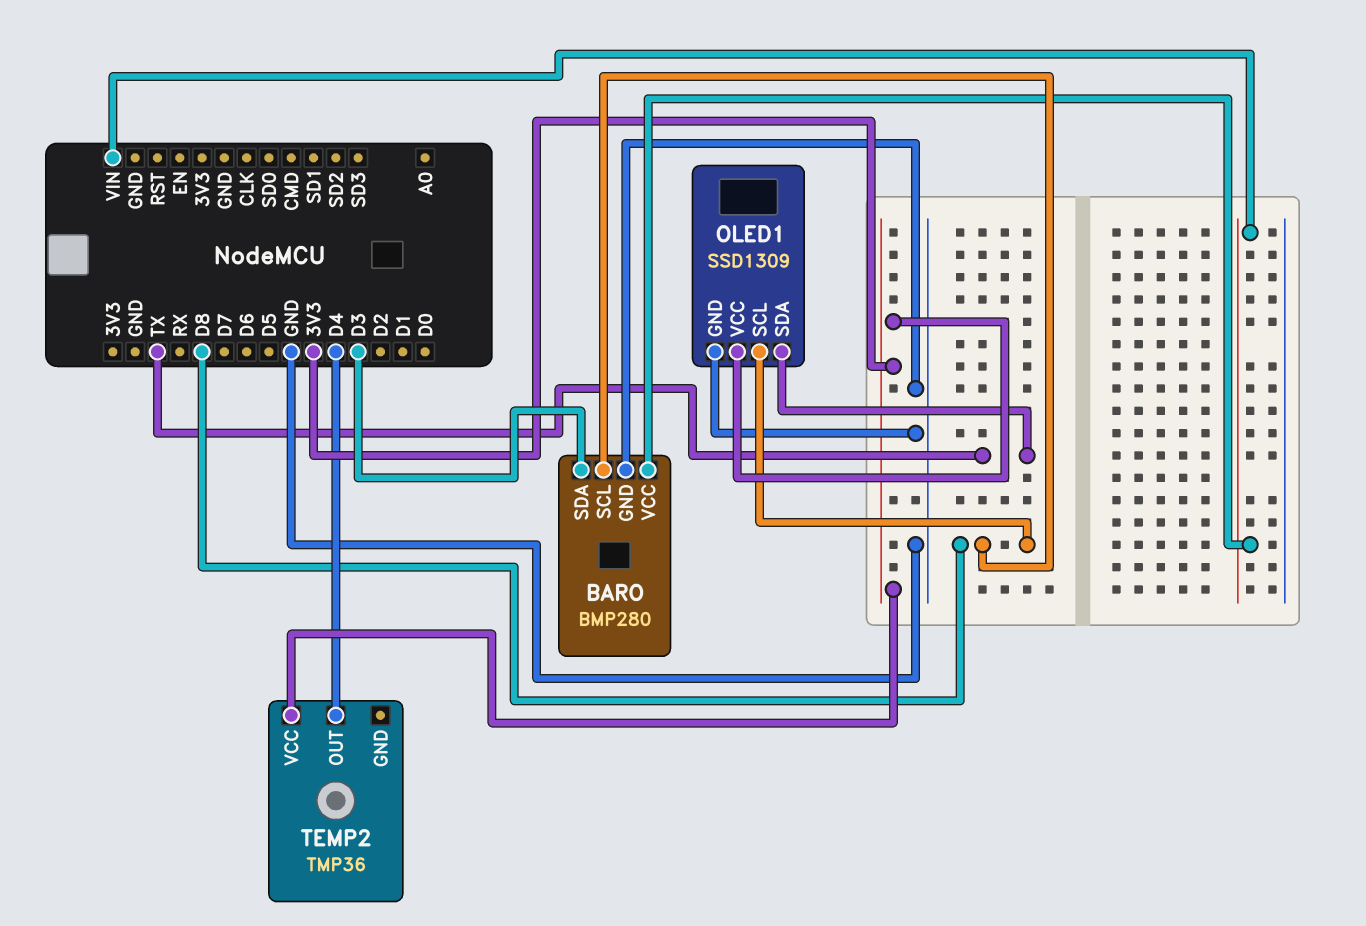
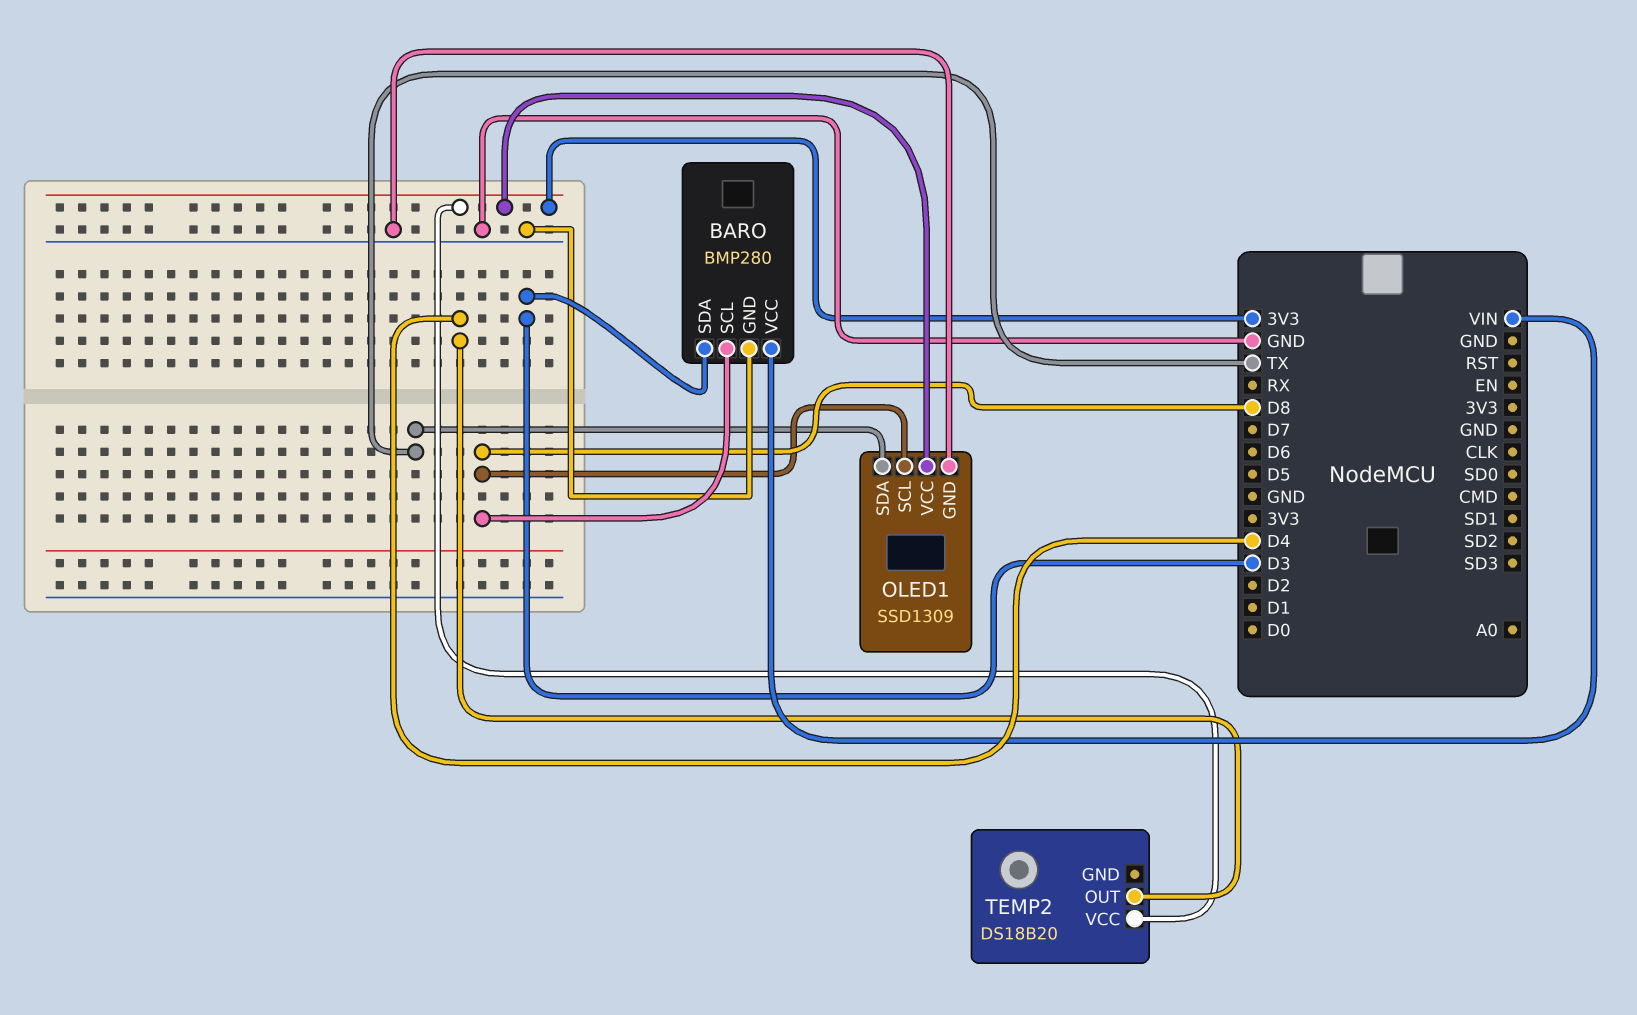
TEMP2: TMP36 -> DS18B20

